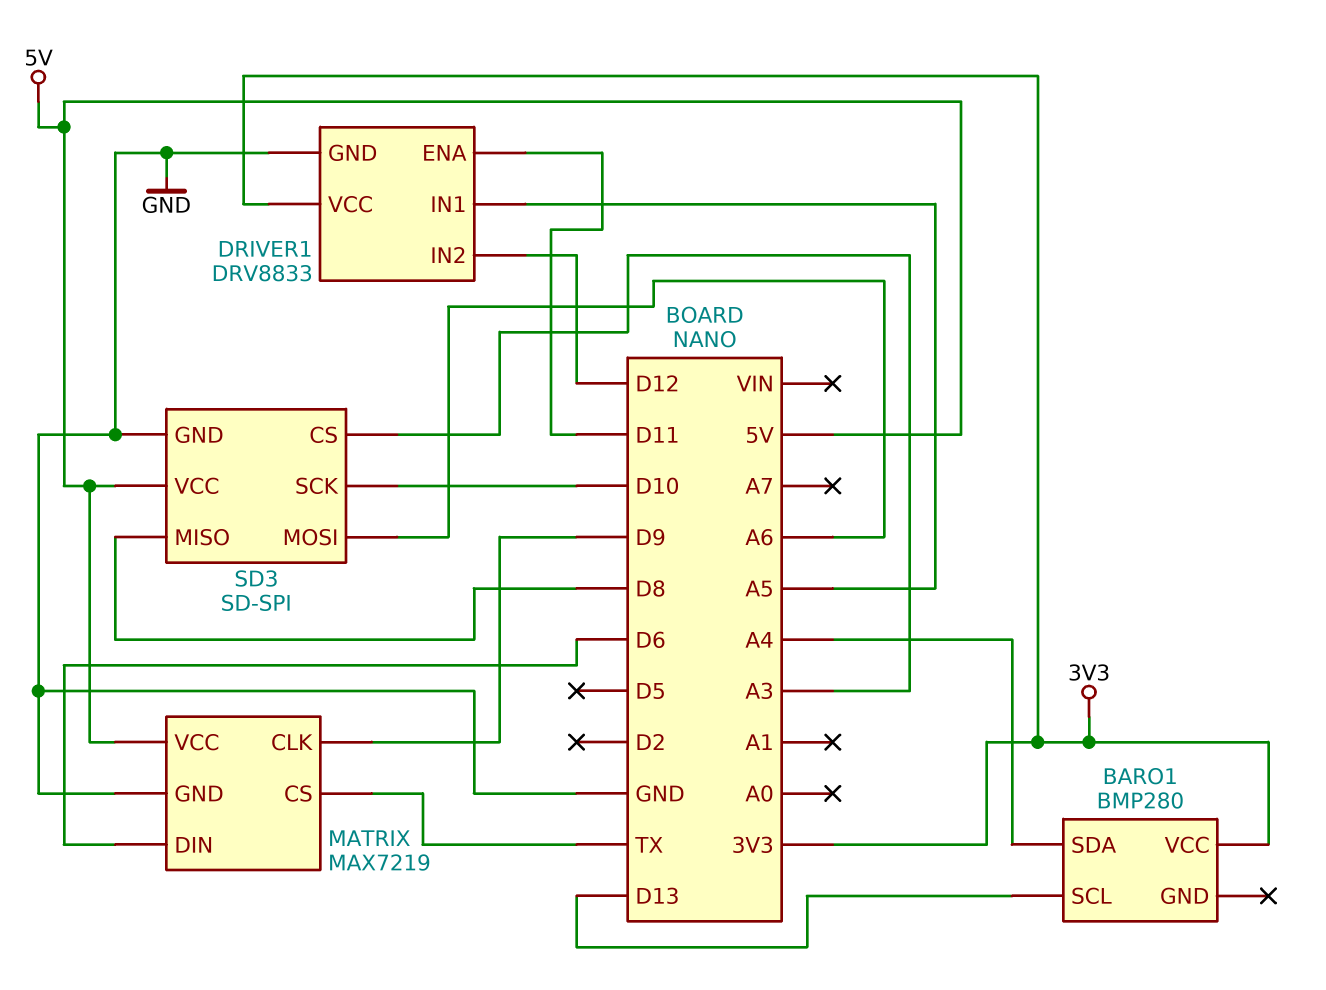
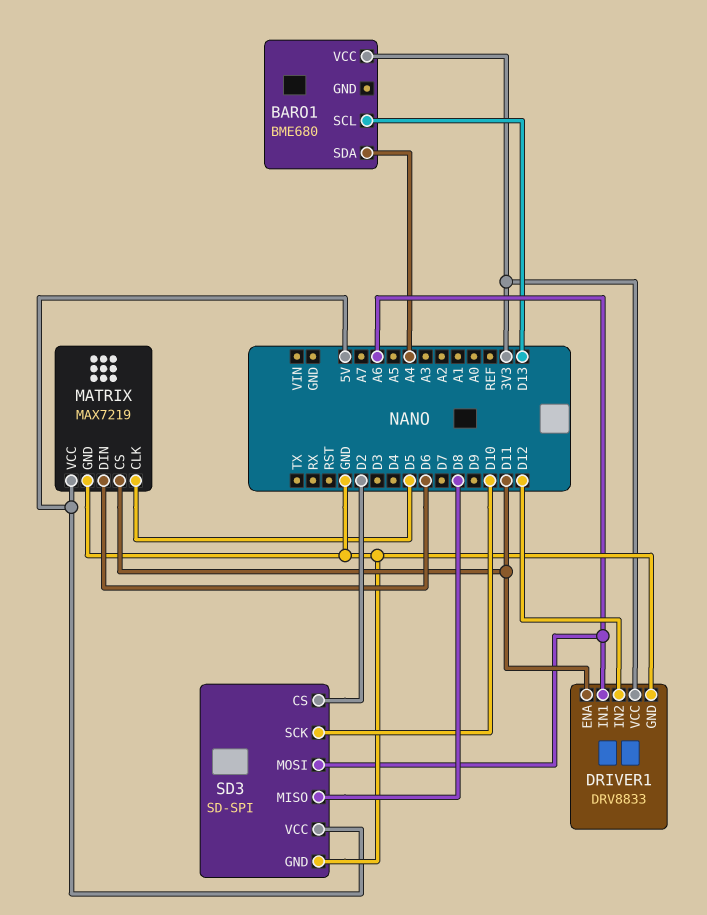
BARO1: BMP280 -> BME680
DRIVER1 pin IN1: A5 -> A6
MATRIX pin CLK: D9 -> D5
MATRIX pin CS: TX -> D11
SD3 pin CS: A3 -> D2

